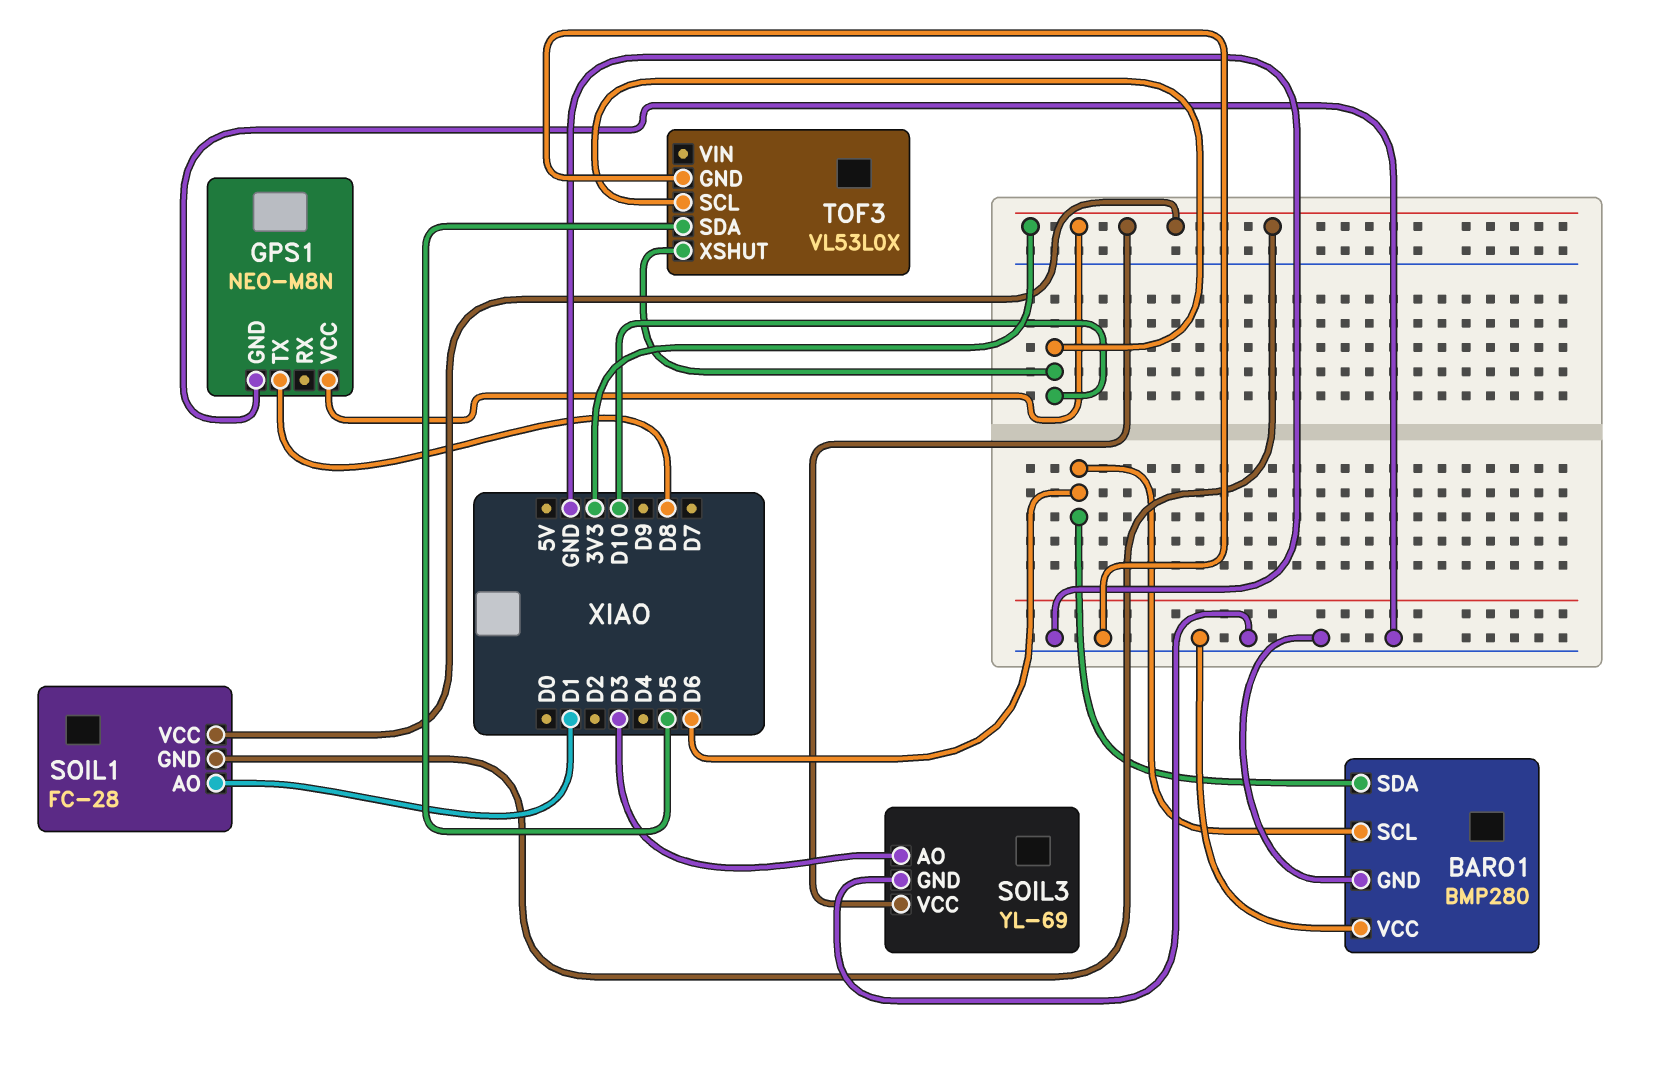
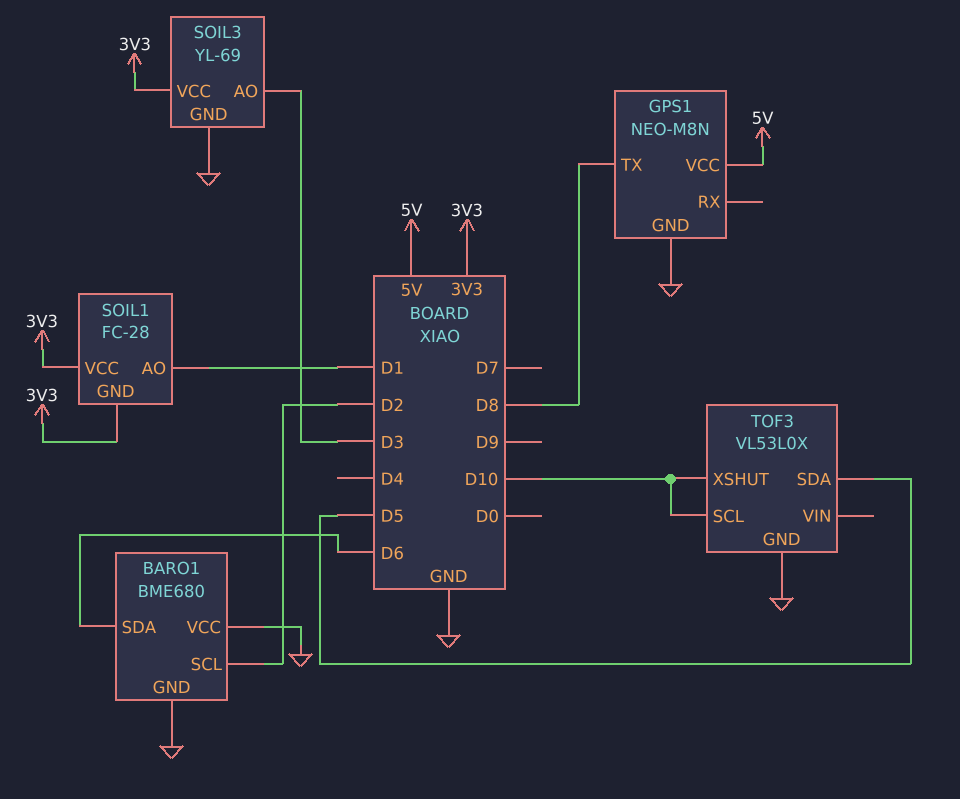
BARO1: BMP280 -> BME680
BARO1 pin SCL: D6 -> D2
GPS1 pin VCC: 3V3 -> 5V

